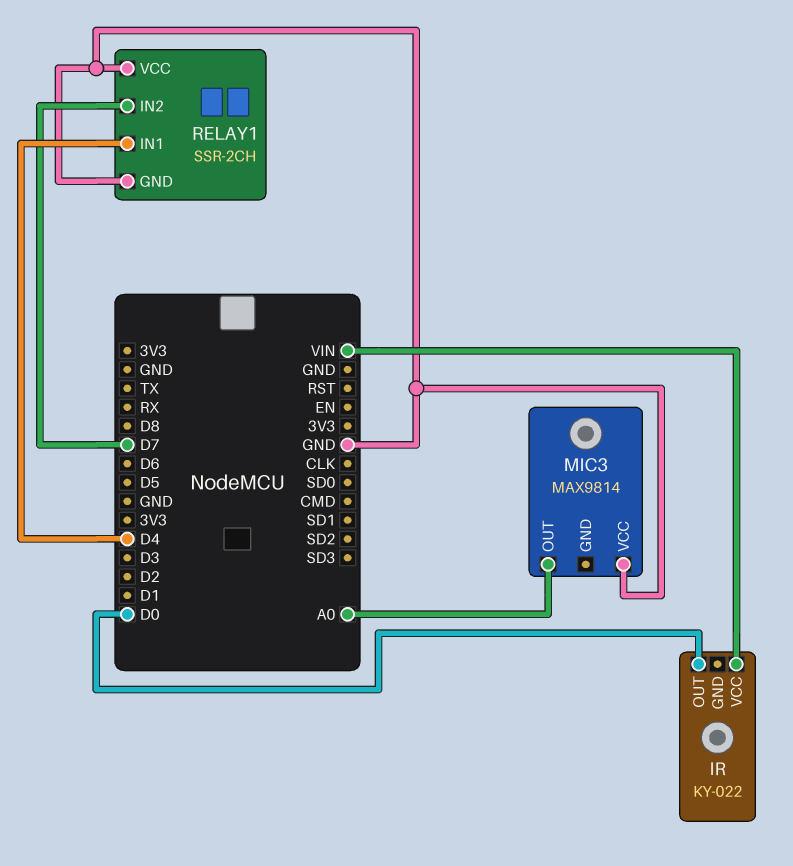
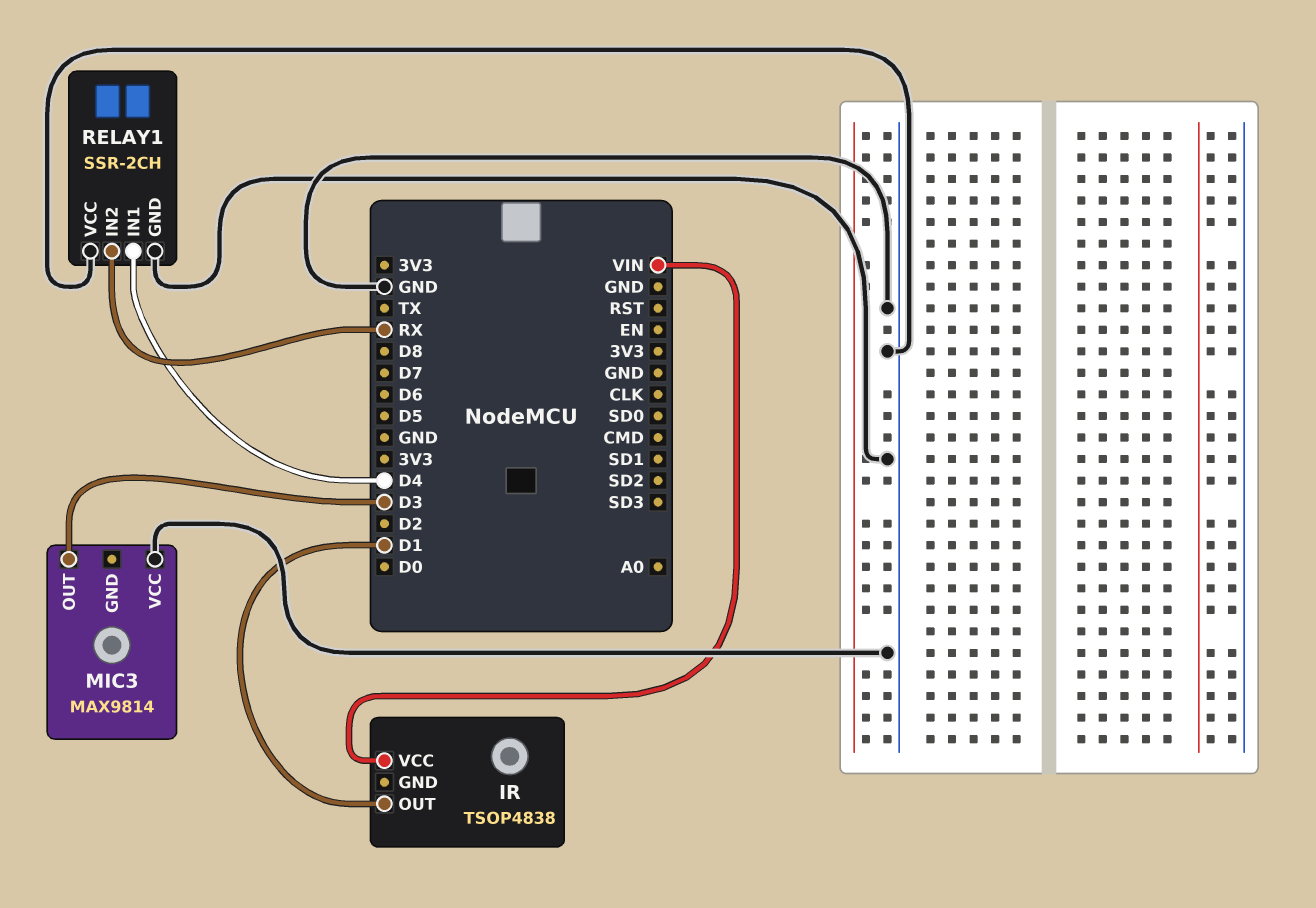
IR: KY-022 -> TSOP4838
IR pin OUT: D0 -> D1
MIC3 pin OUT: A0 -> D3
RELAY1 pin IN2: D7 -> RX

